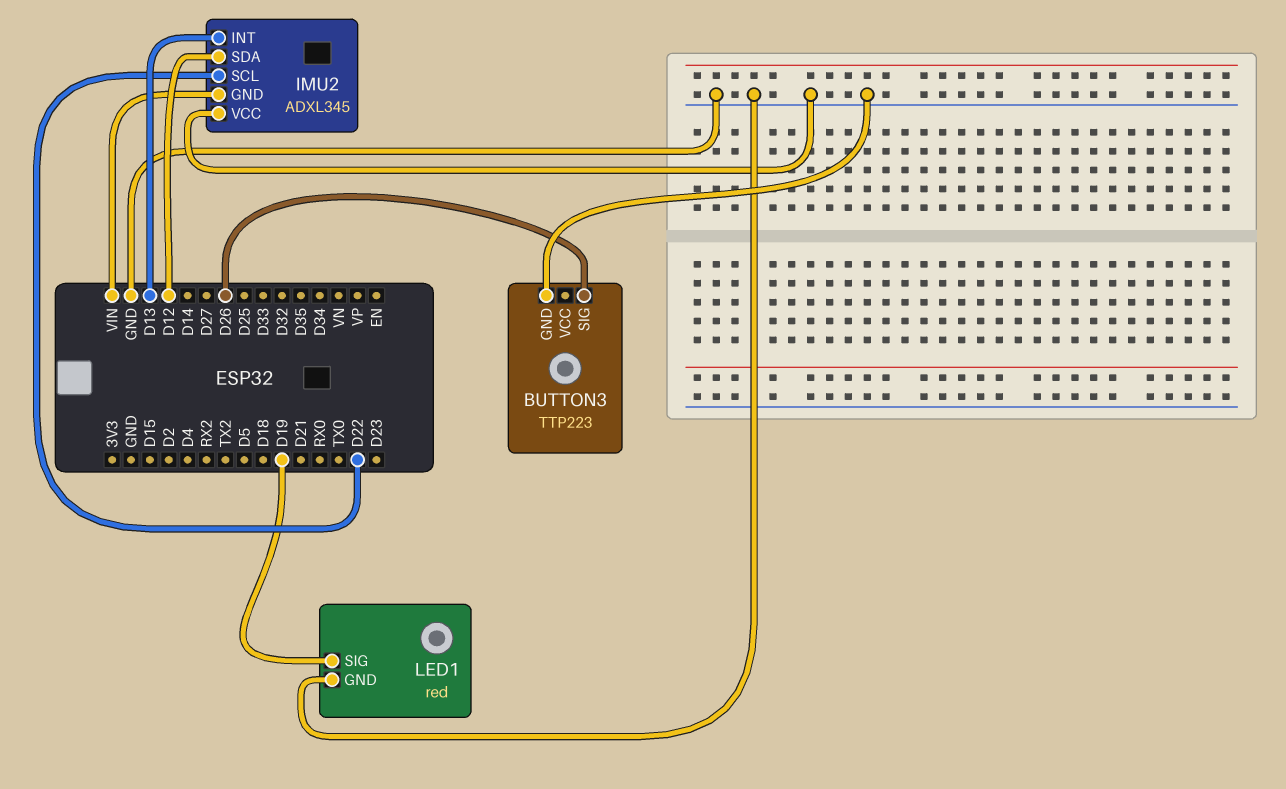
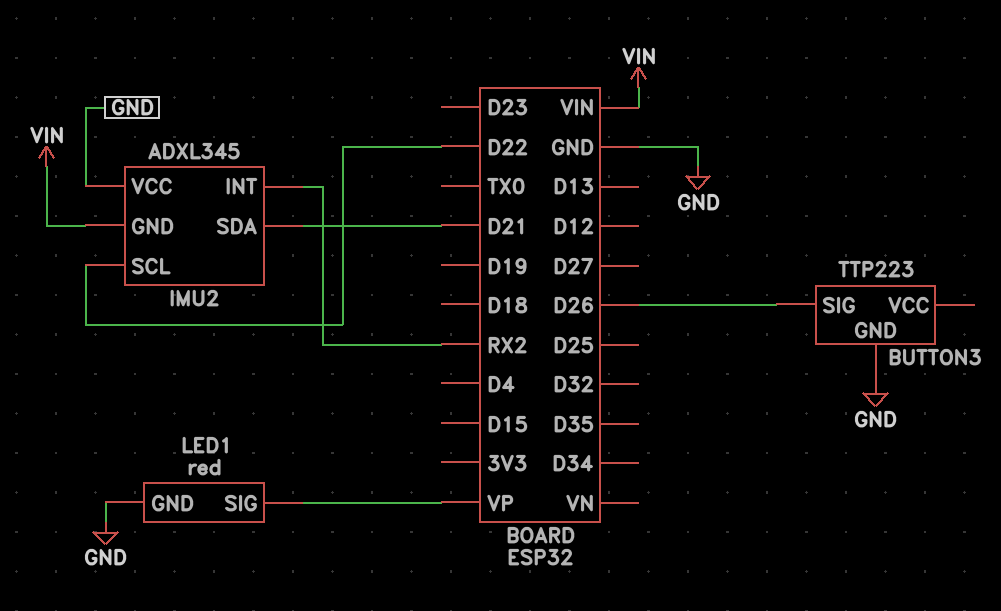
IMU2 pin INT: D13 -> RX2
IMU2 pin SDA: D12 -> D21
LED1 pin SIG: D19 -> VP

